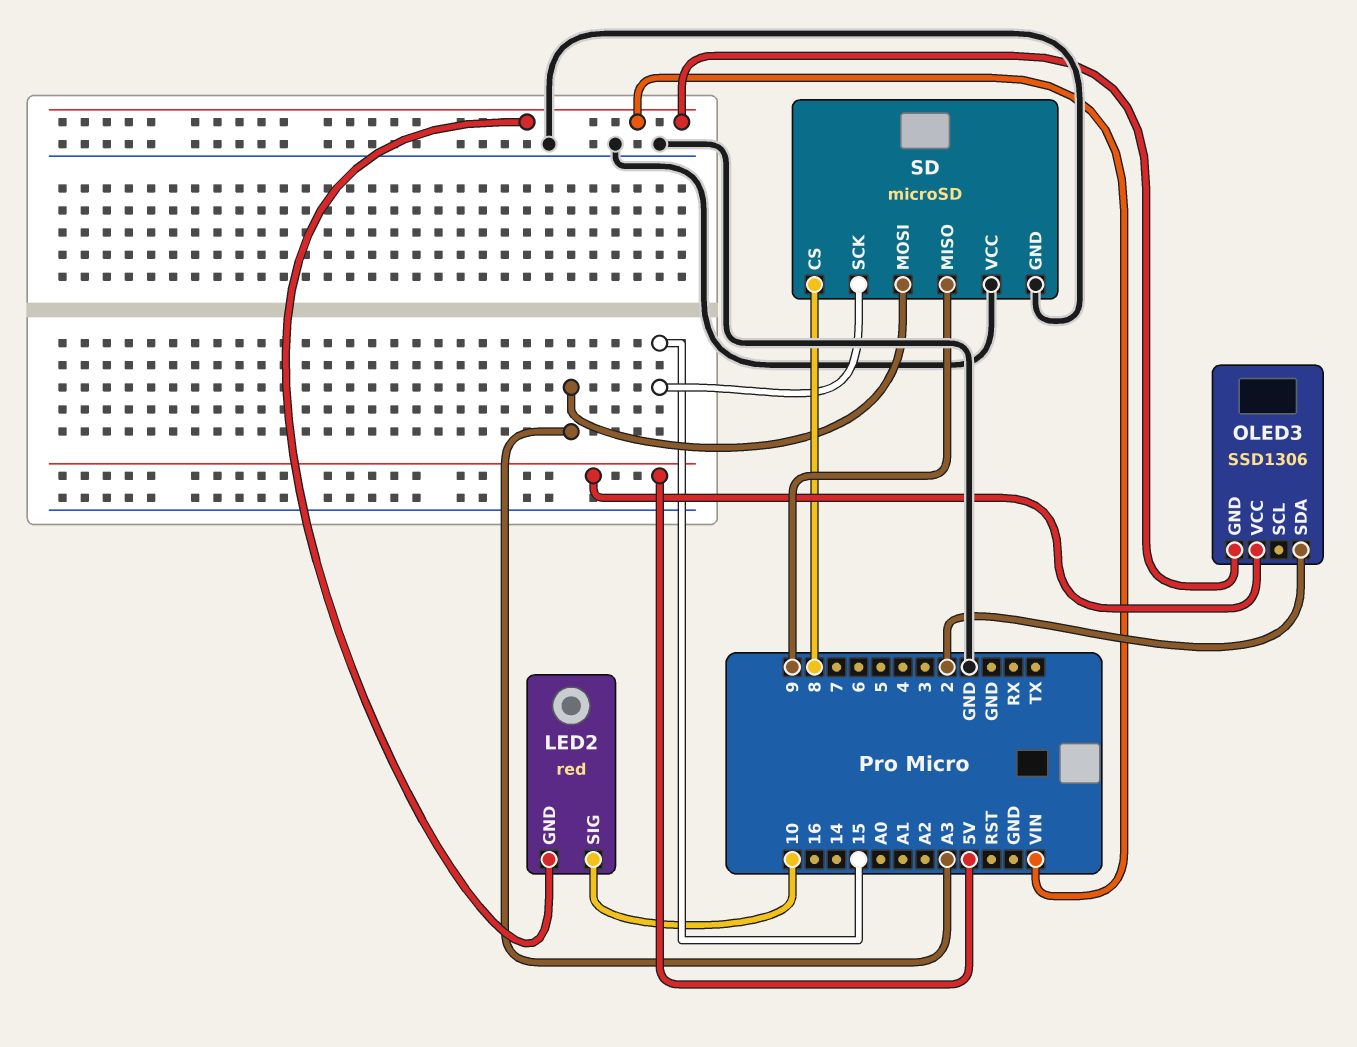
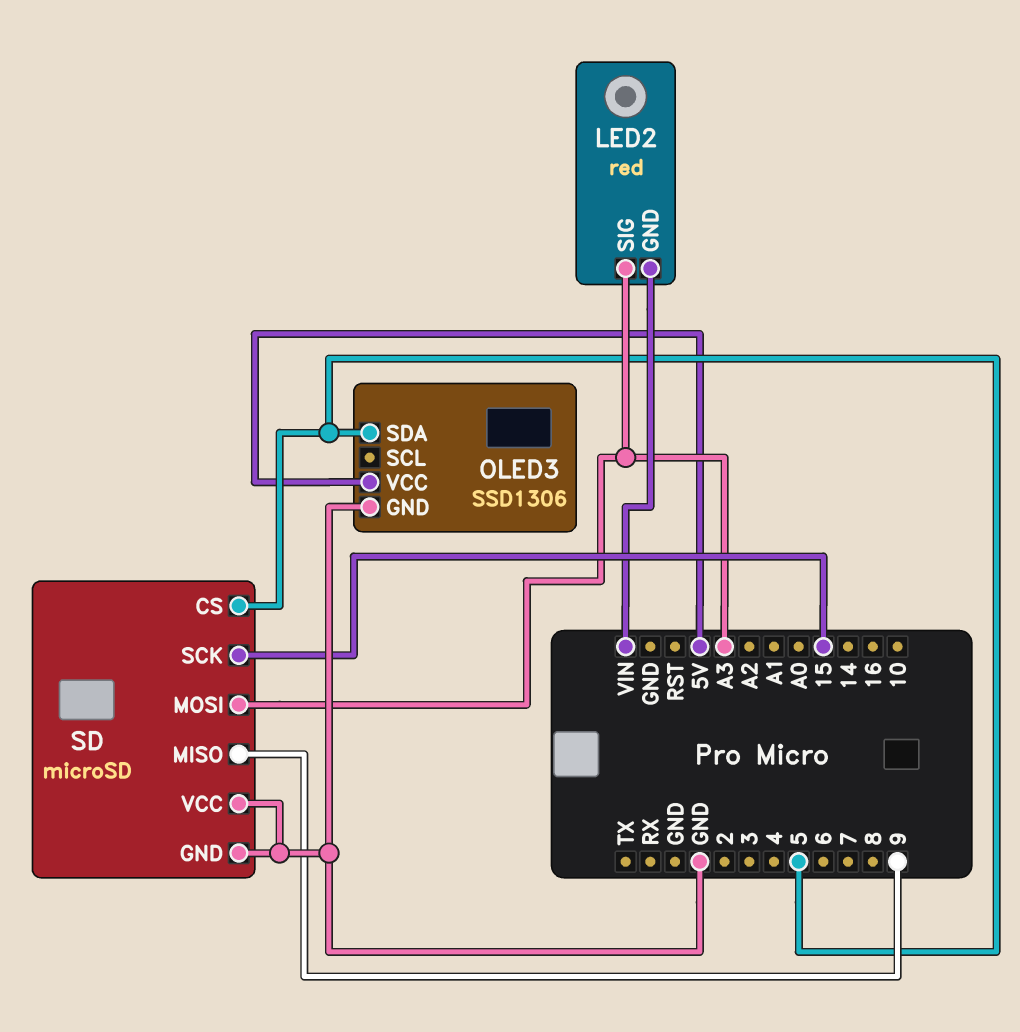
LED2 pin SIG: 10 -> A3
OLED3 pin GND: VIN -> GND
OLED3 pin SDA: 2 -> 5
SD pin CS: 8 -> 5

